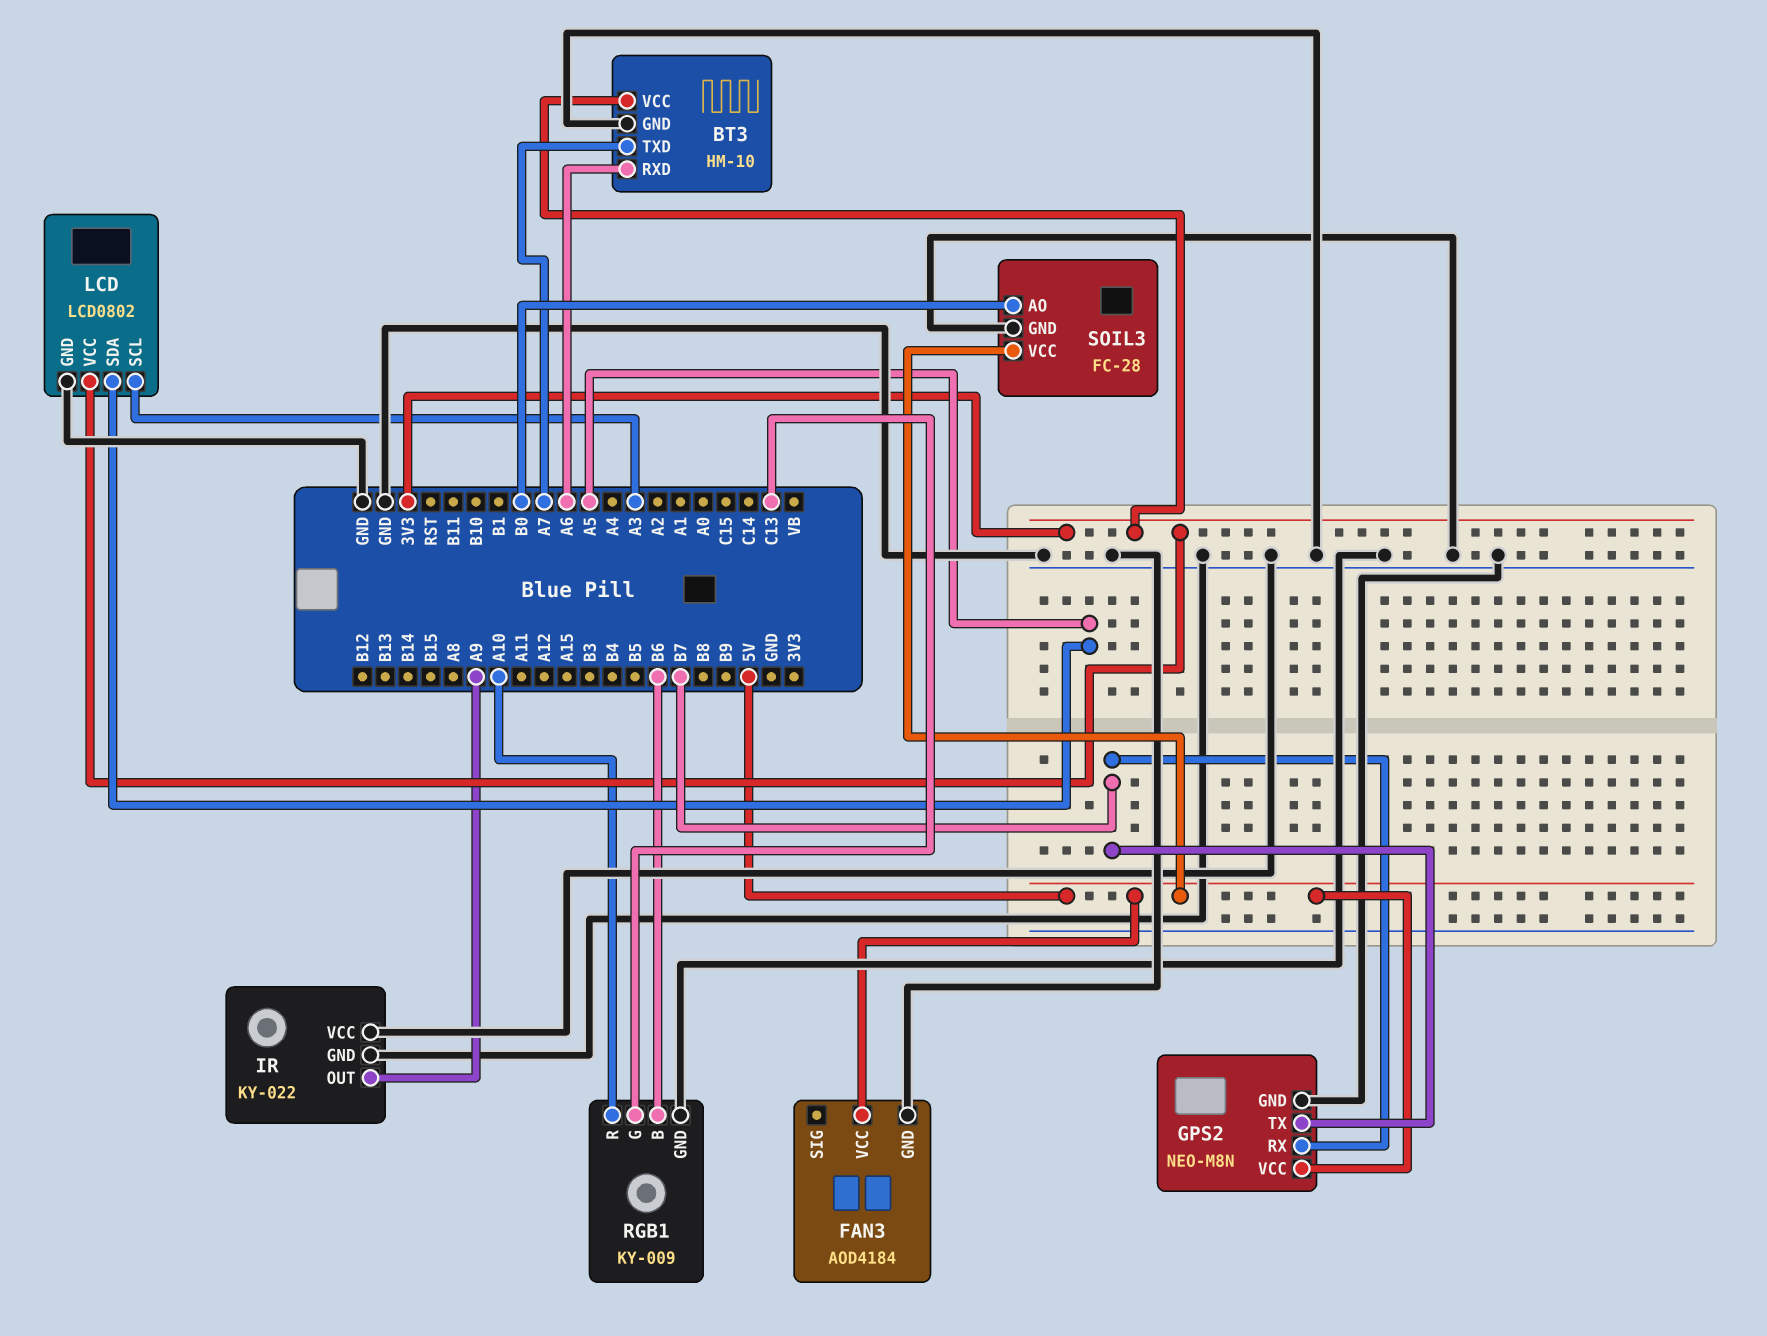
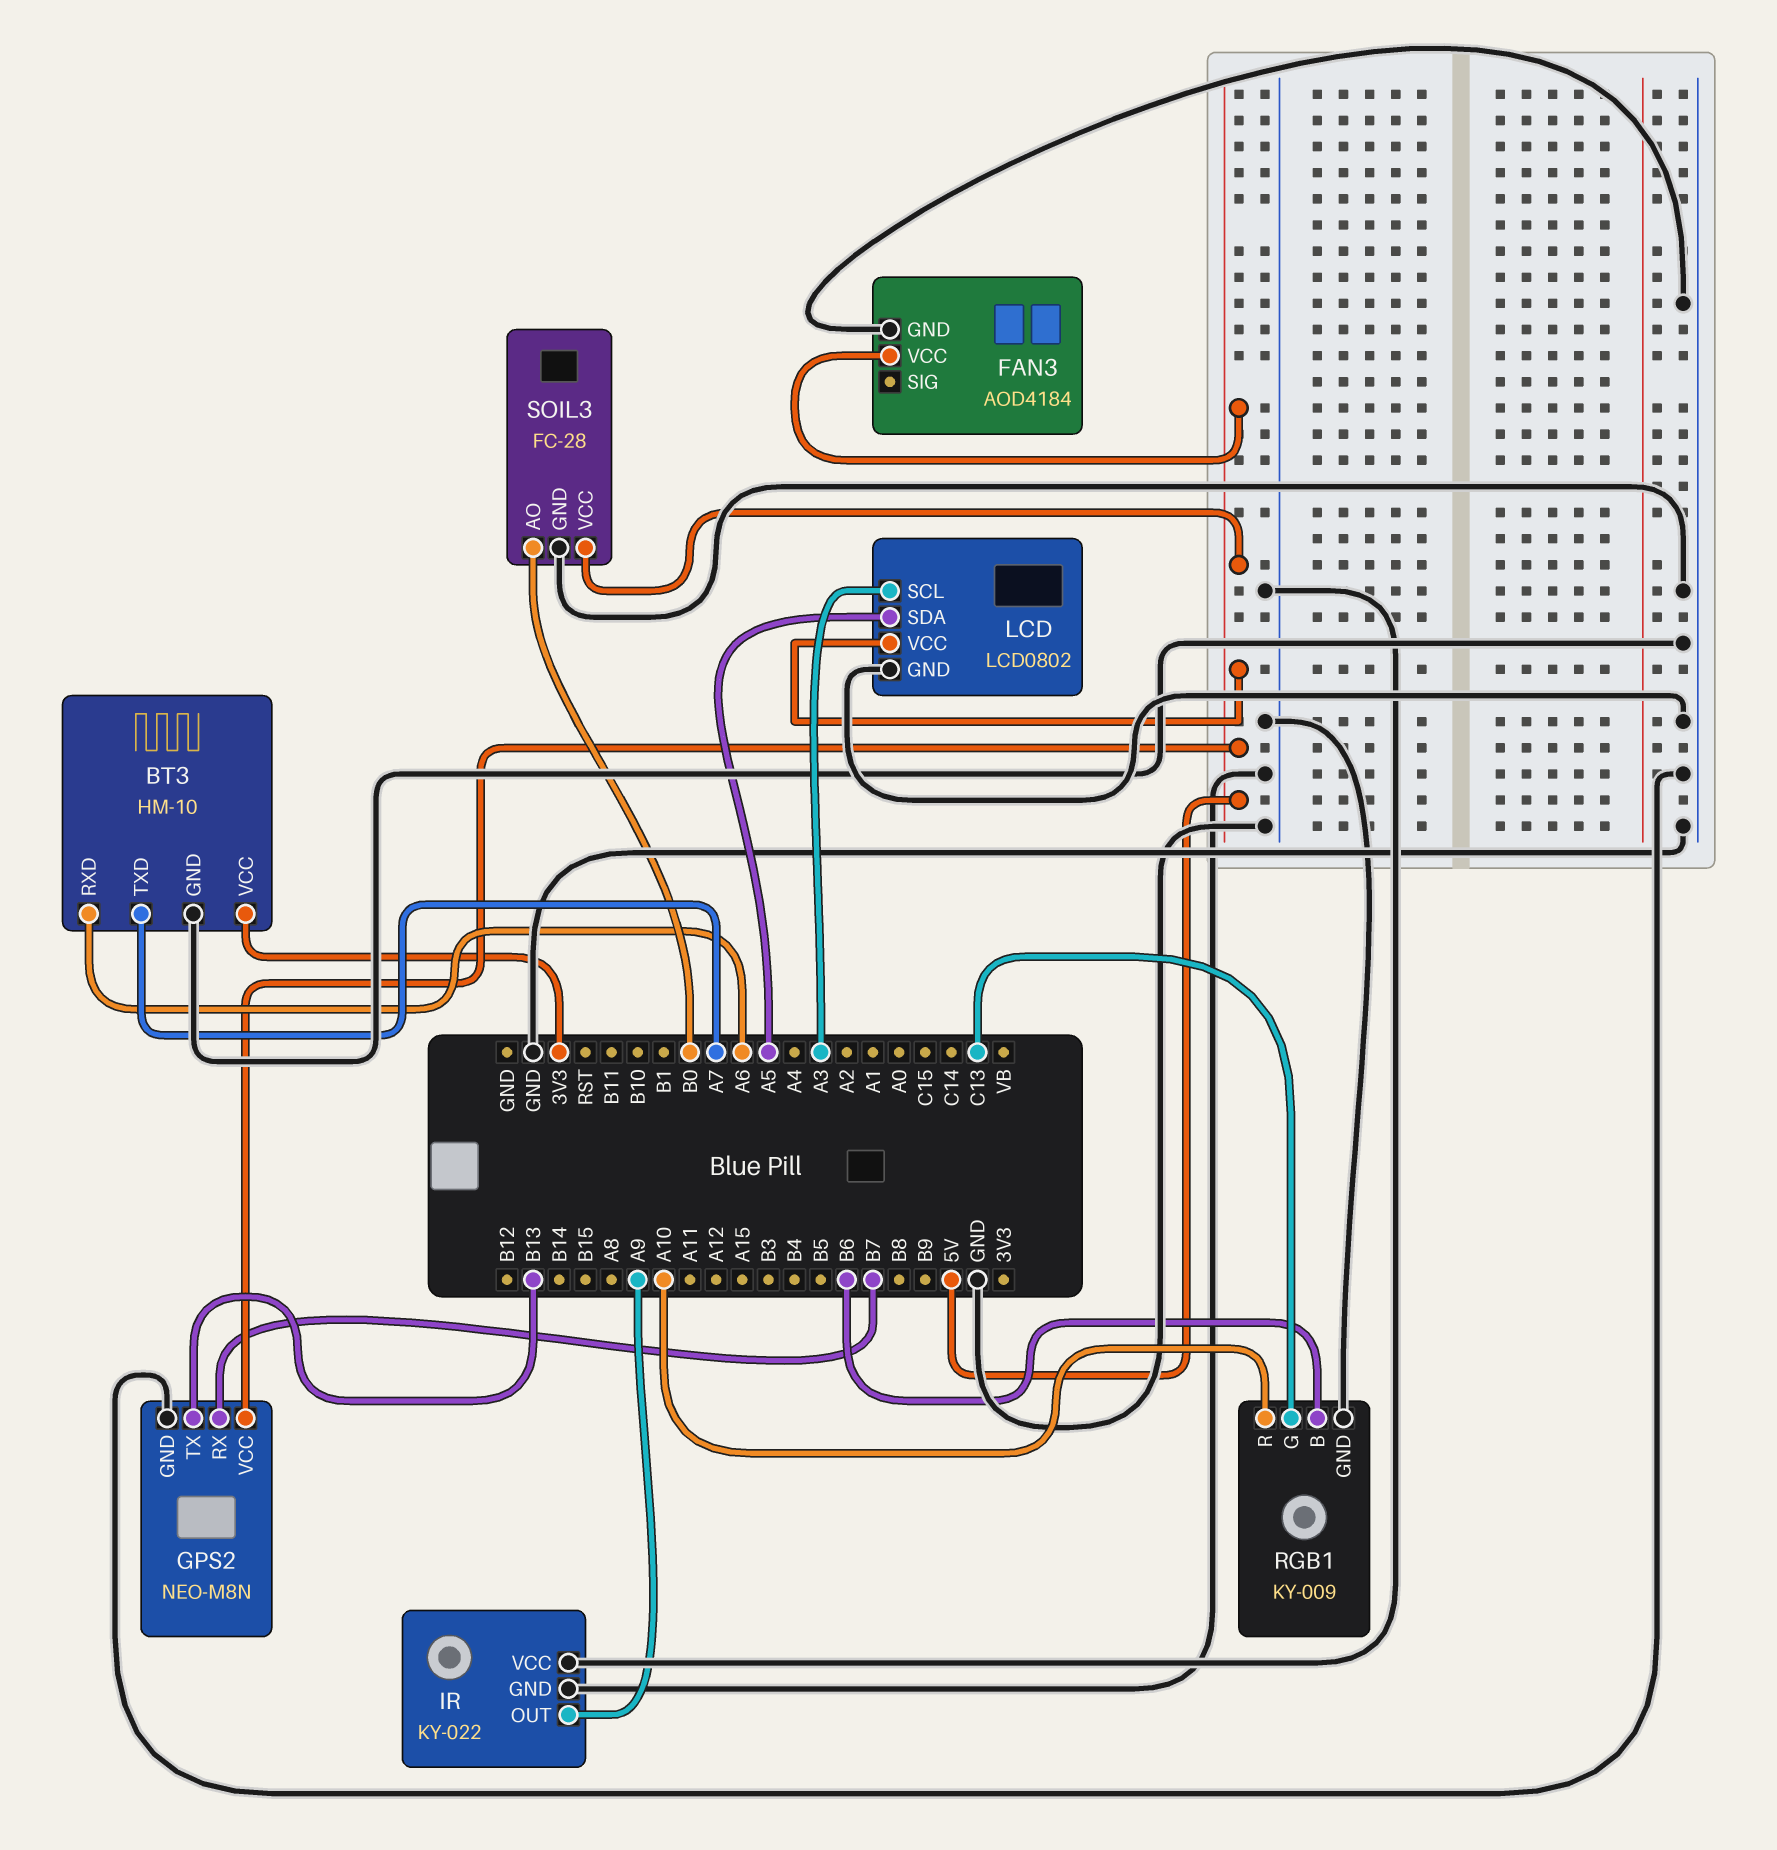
GPS2 pin TX: B7 -> B13
LCD pin VCC: 3V3 -> 5V

